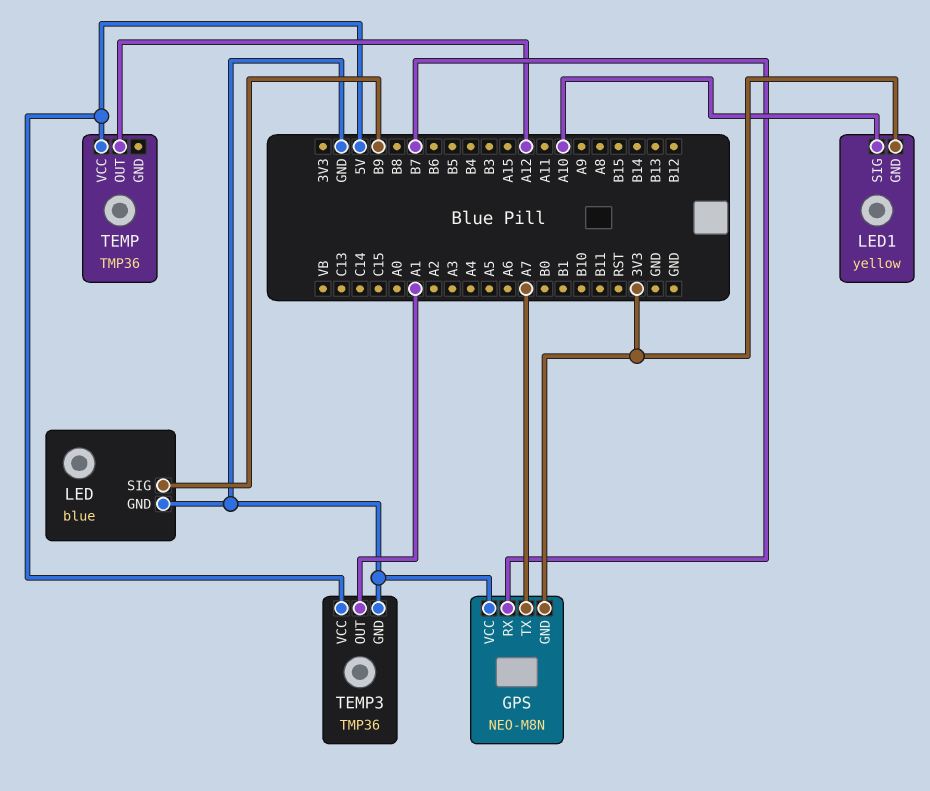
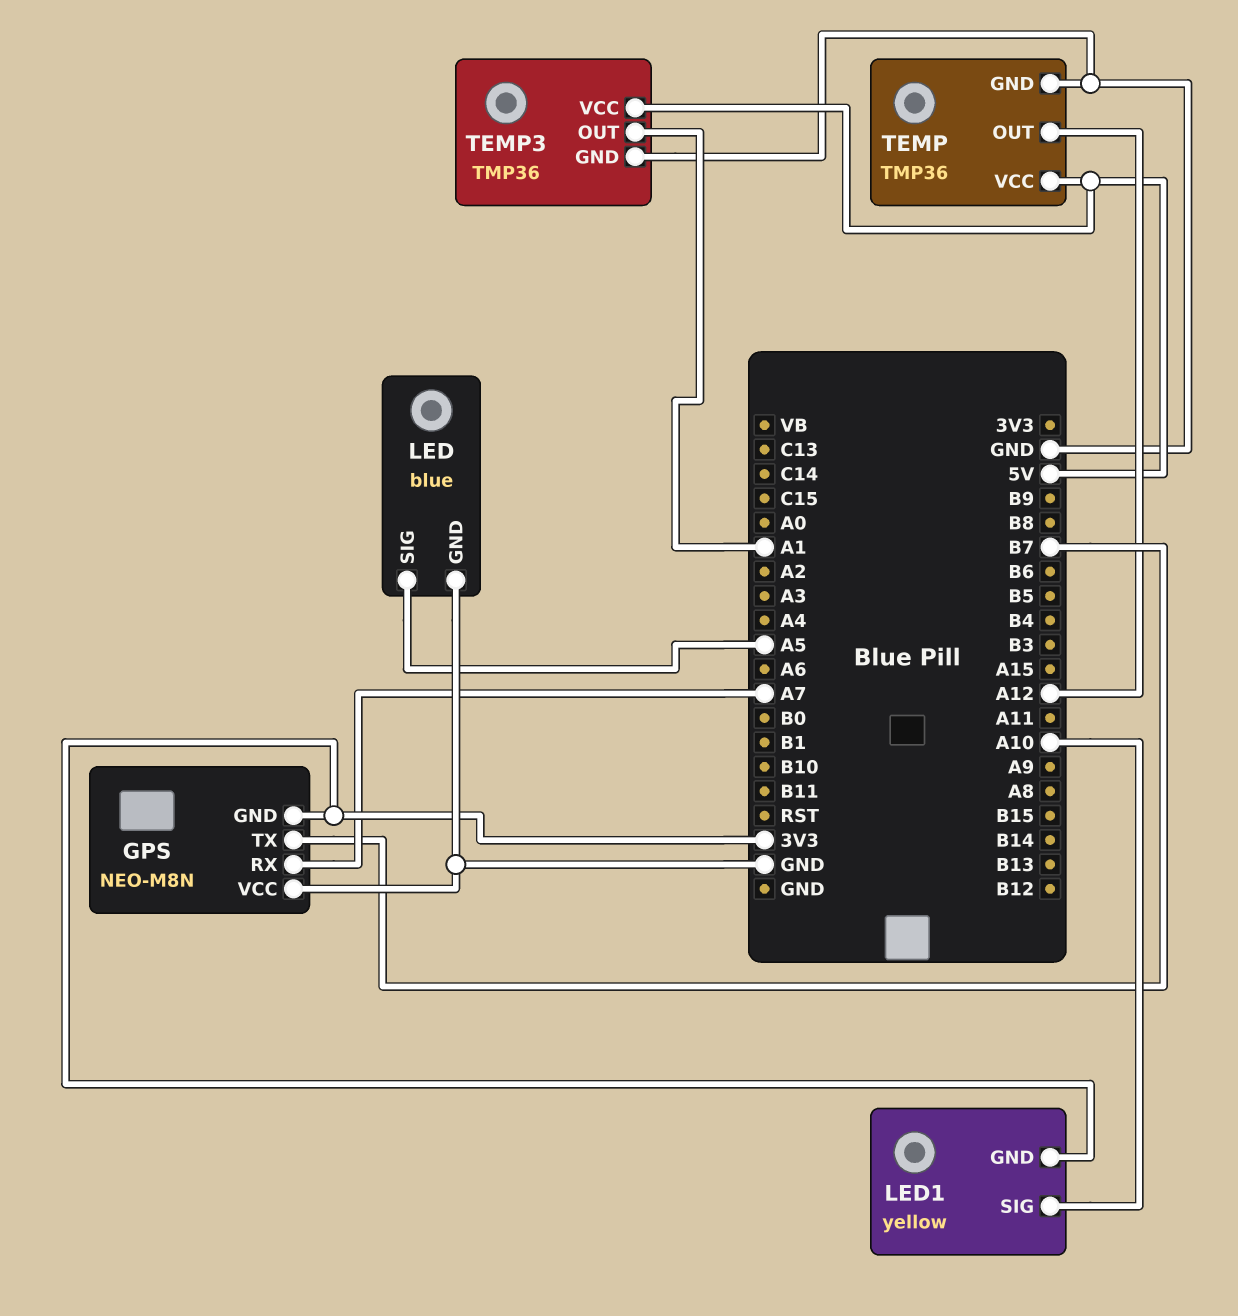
GPS pin RX: B7 -> A7
GPS pin TX: A7 -> B7
LED pin SIG: B9 -> A5
TEMP pin GND: none -> GND

